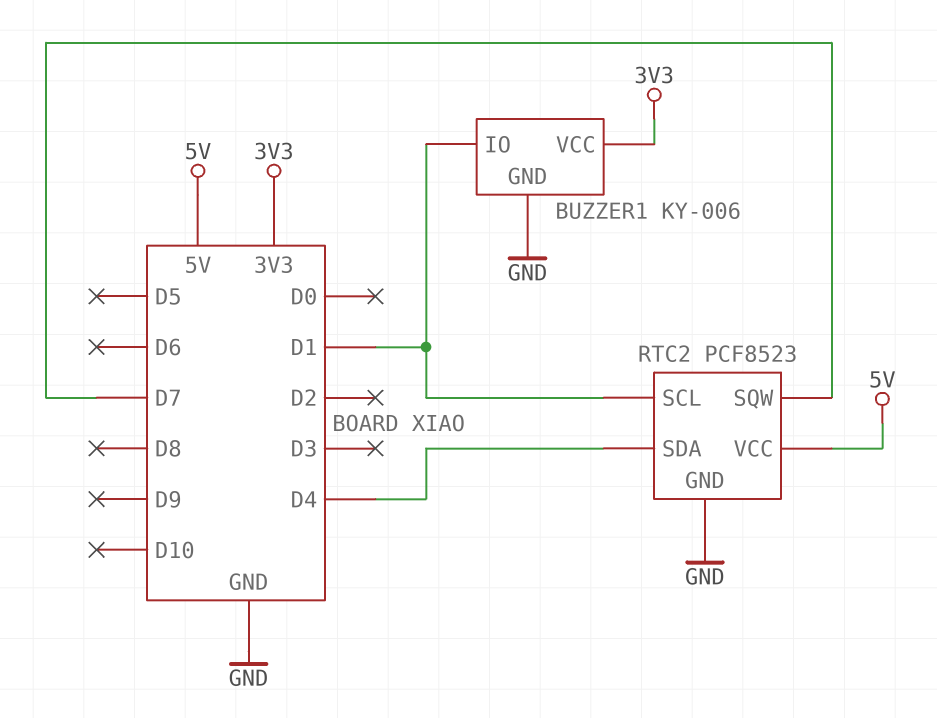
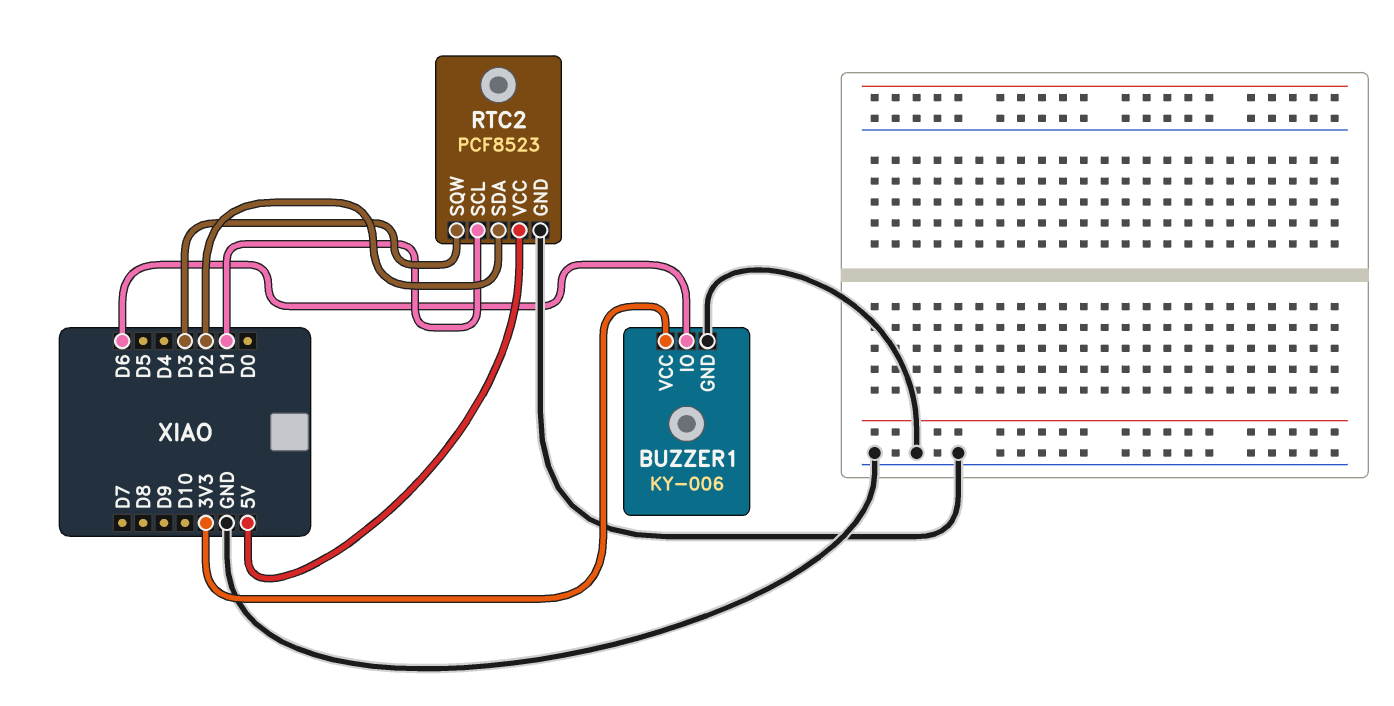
BUZZER1 pin IO: D1 -> D6
RTC2 pin SDA: D4 -> D2
RTC2 pin SQW: D7 -> D3

